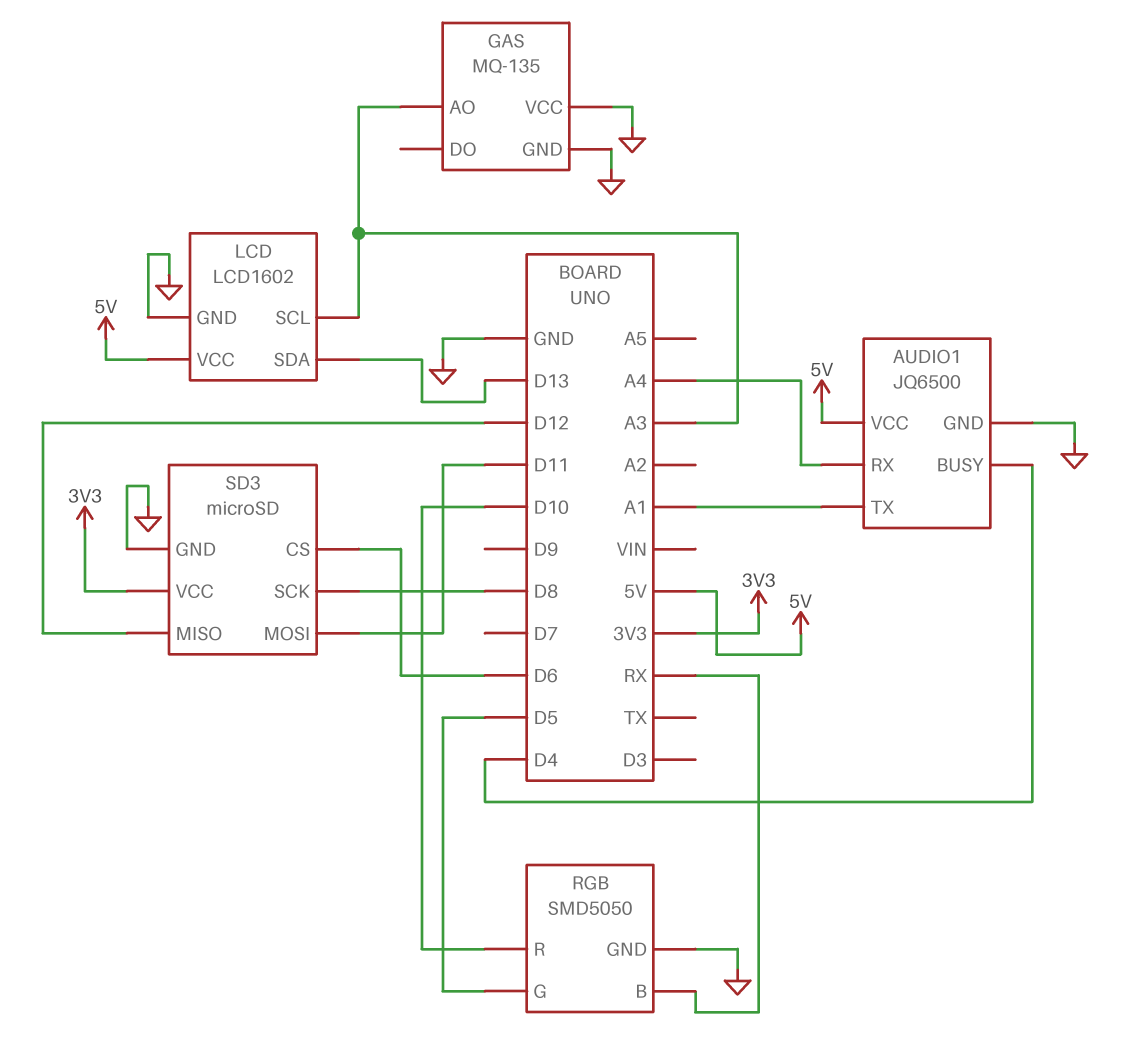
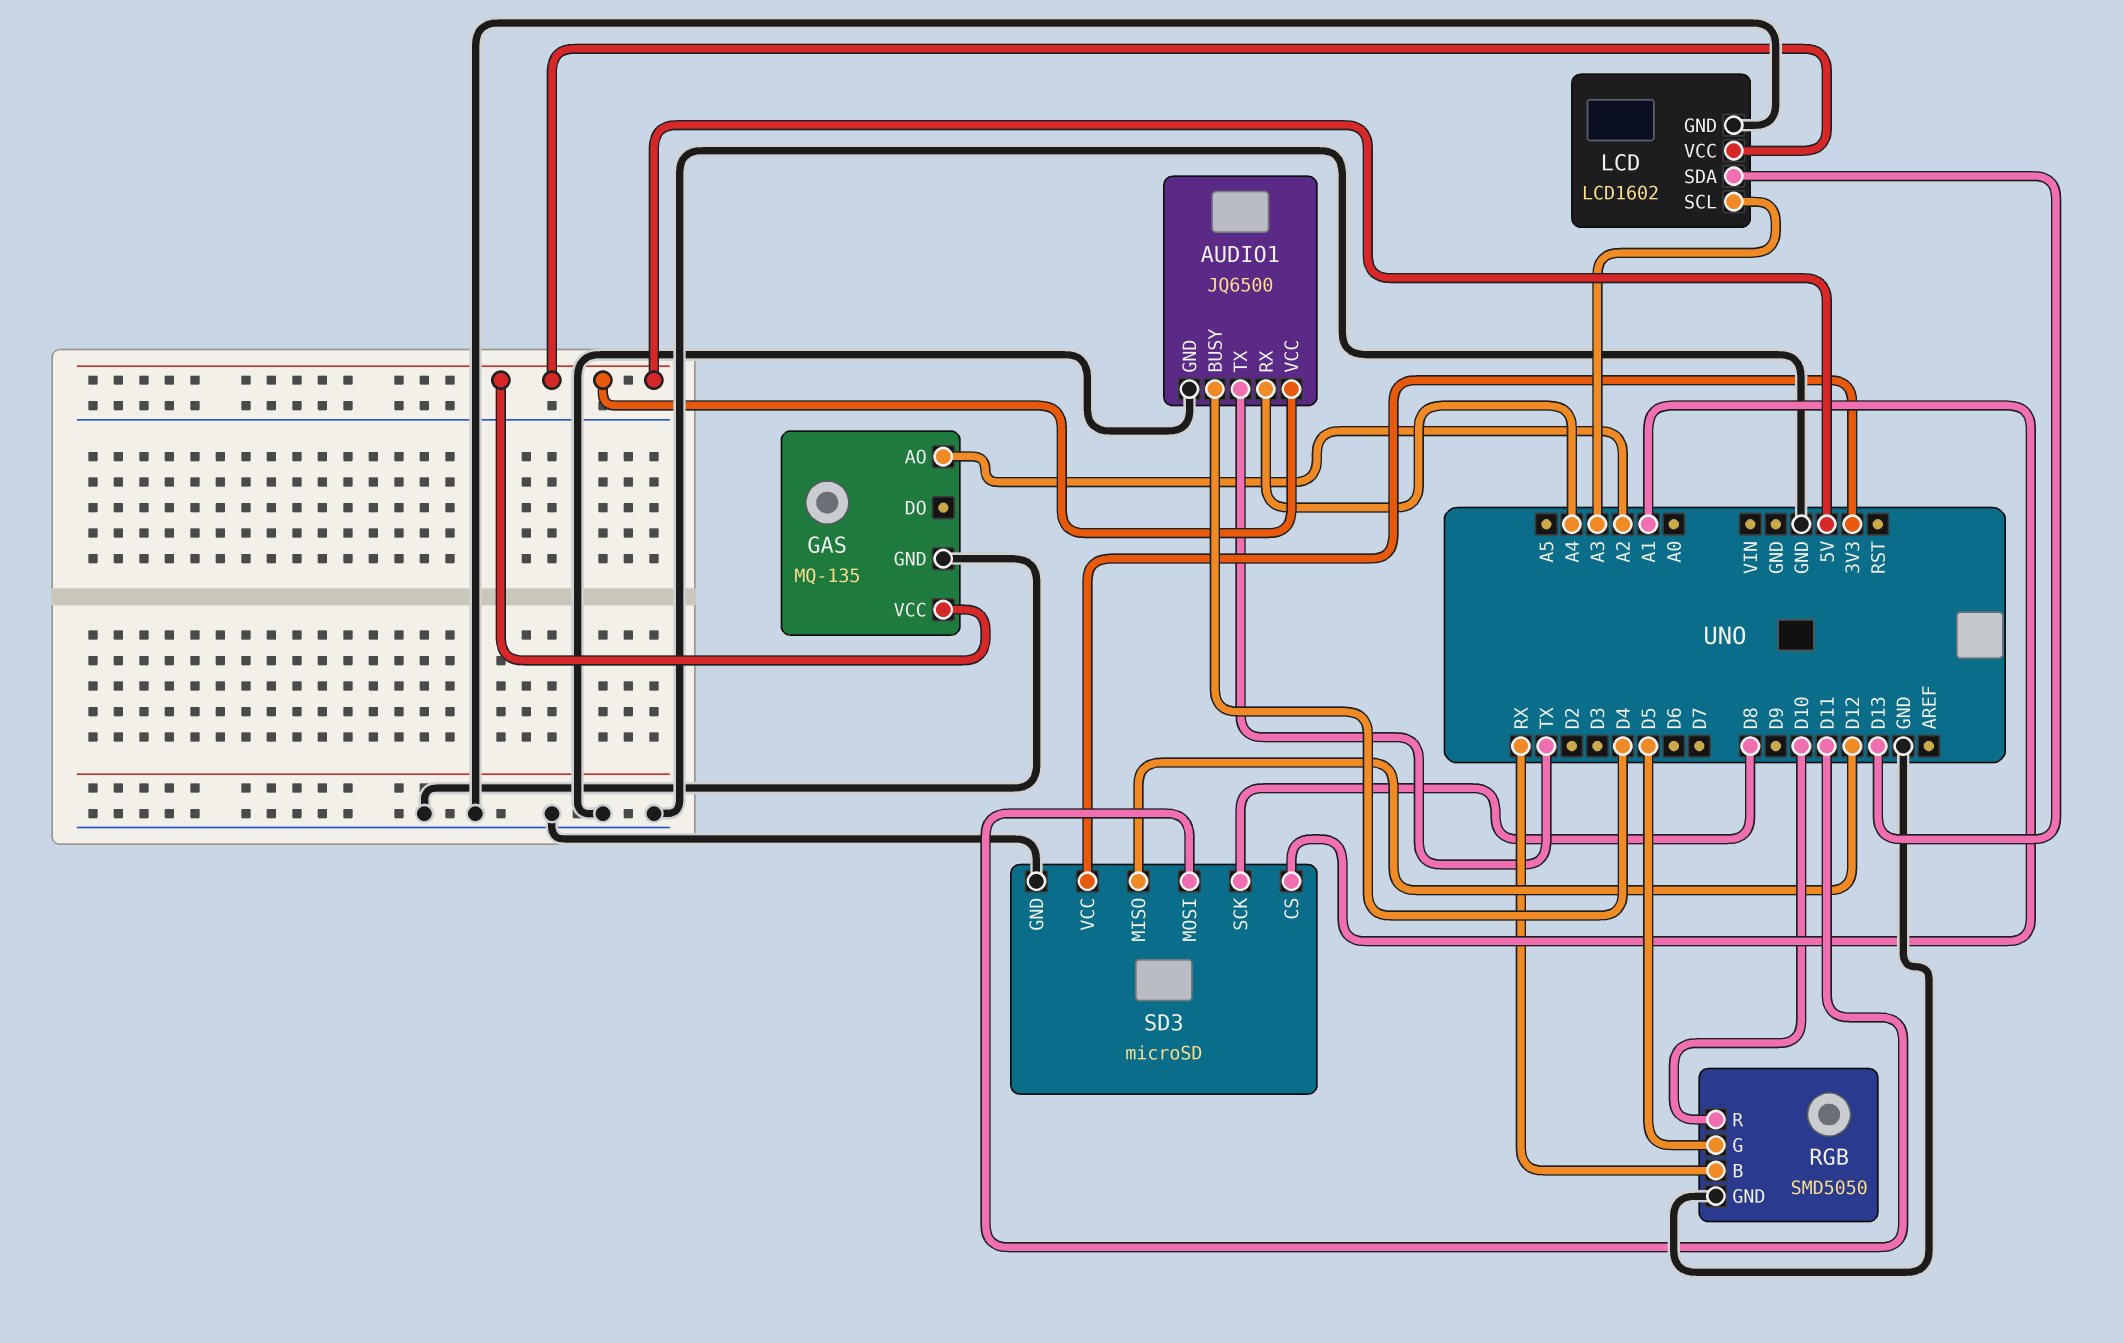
AUDIO1 pin TX: A1 -> TX
GAS pin AO: A3 -> A2
GAS pin VCC: GND -> 5V
SD3 pin CS: D6 -> A1

